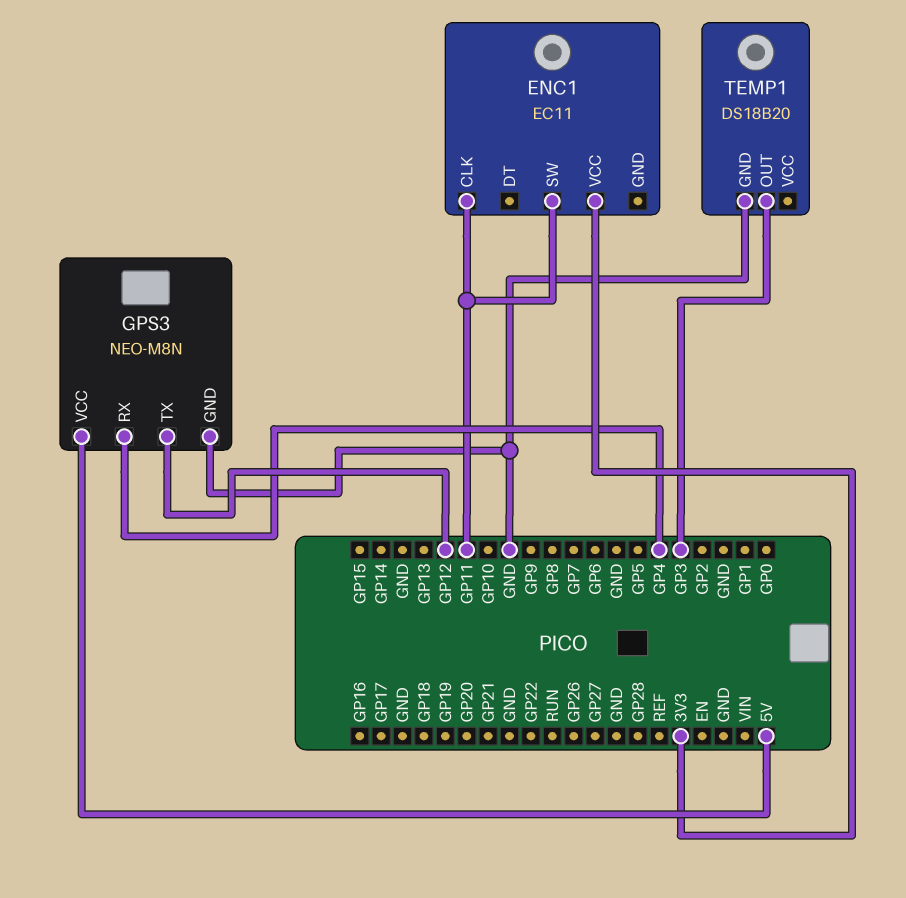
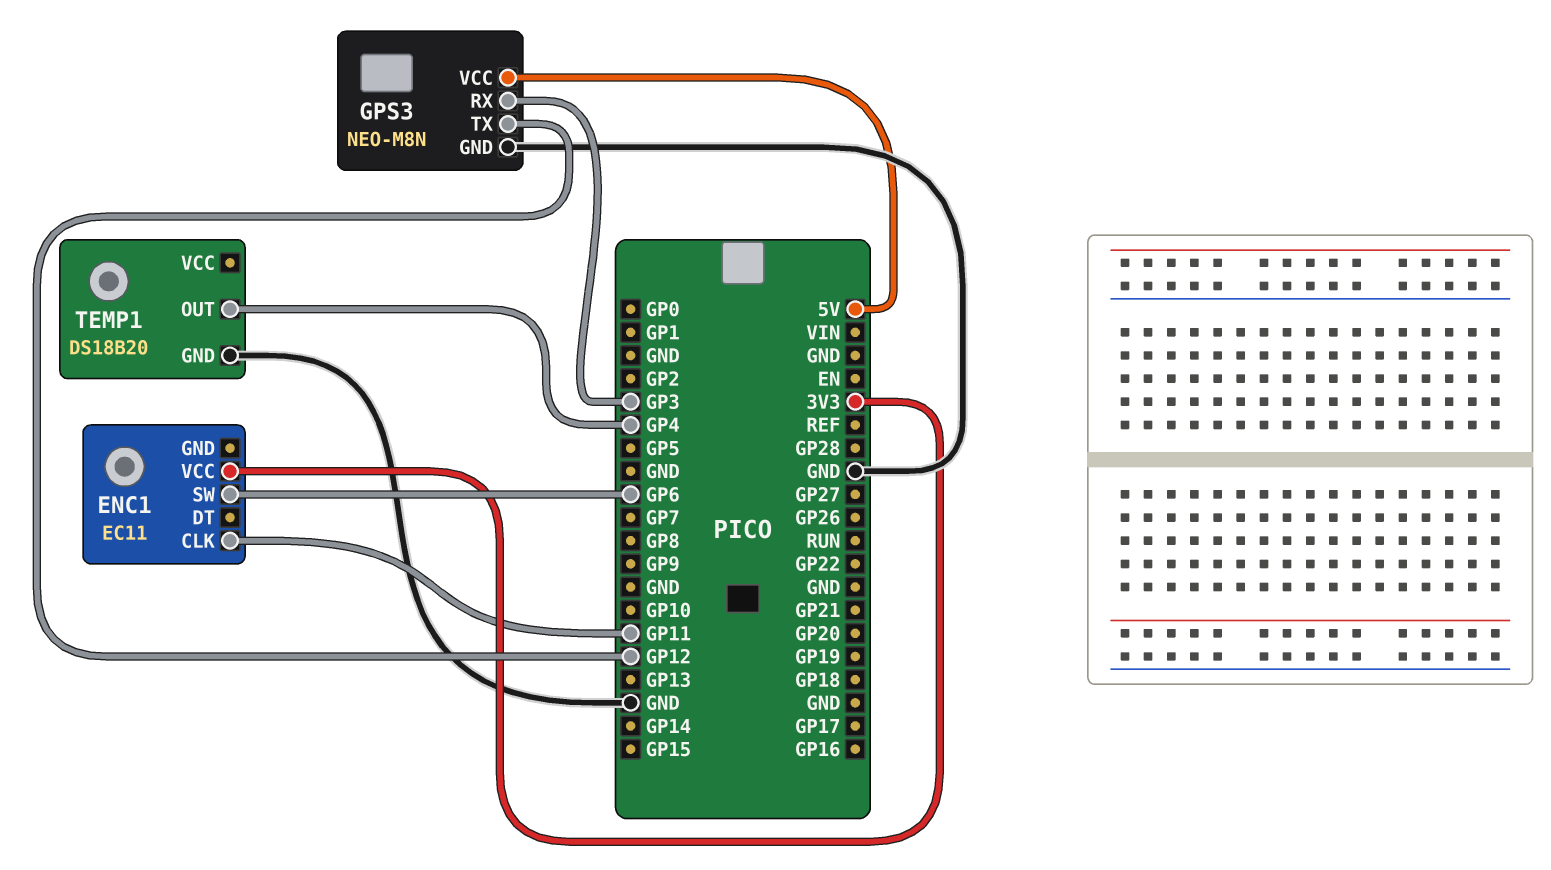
ENC1 pin SW: GP11 -> GP6
GPS3 pin RX: GP4 -> GP3
TEMP1 pin OUT: GP3 -> GP4

